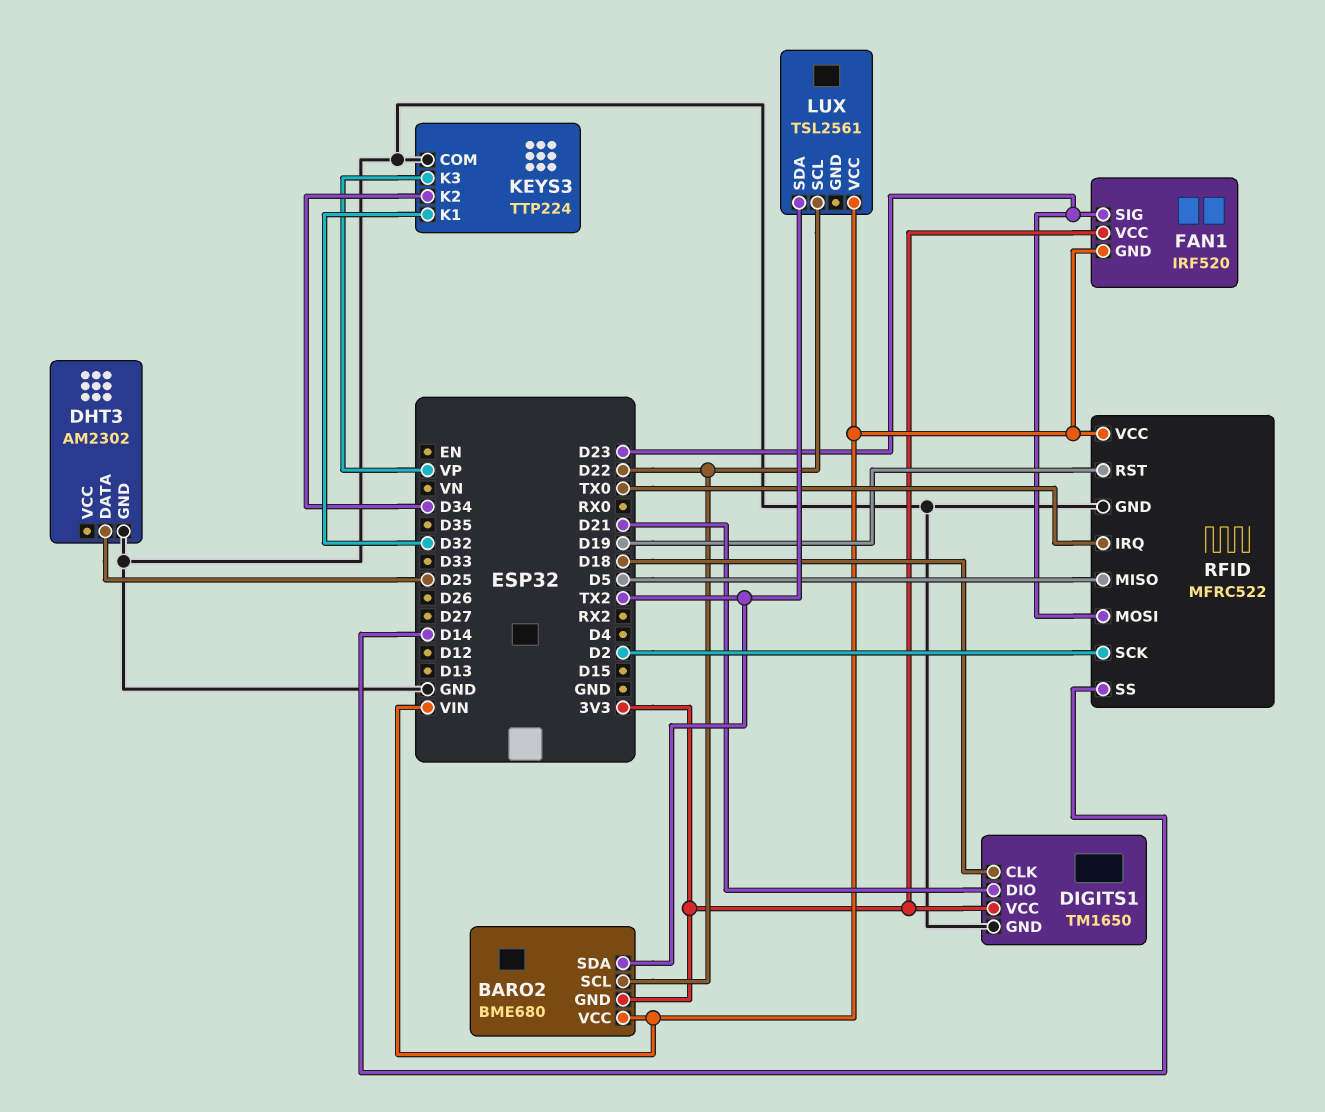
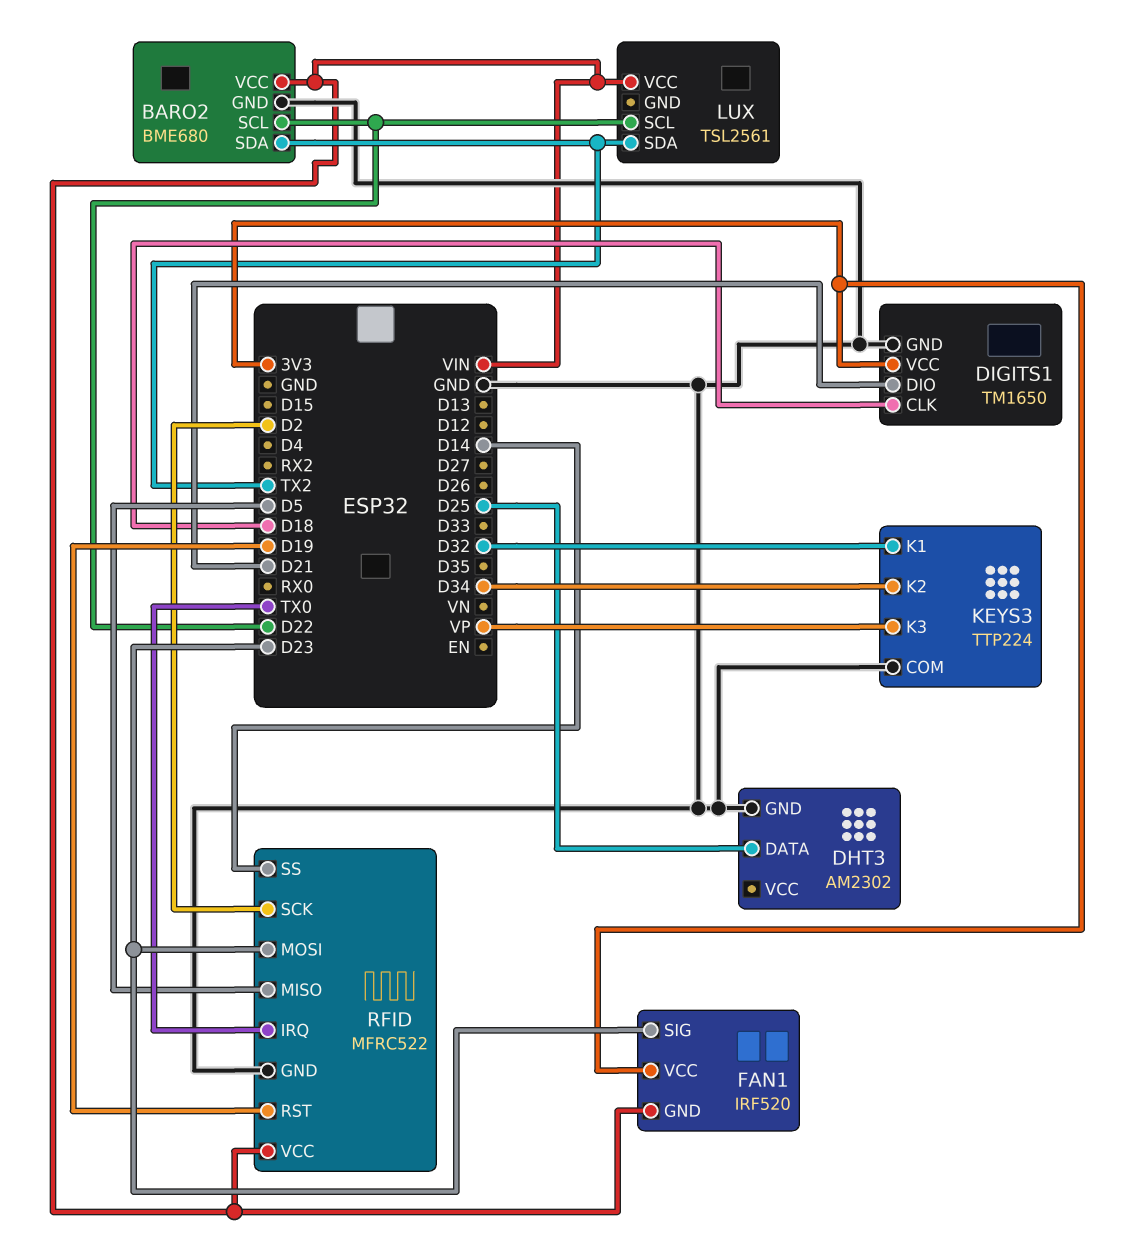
BARO2 pin GND: 3V3 -> GND

